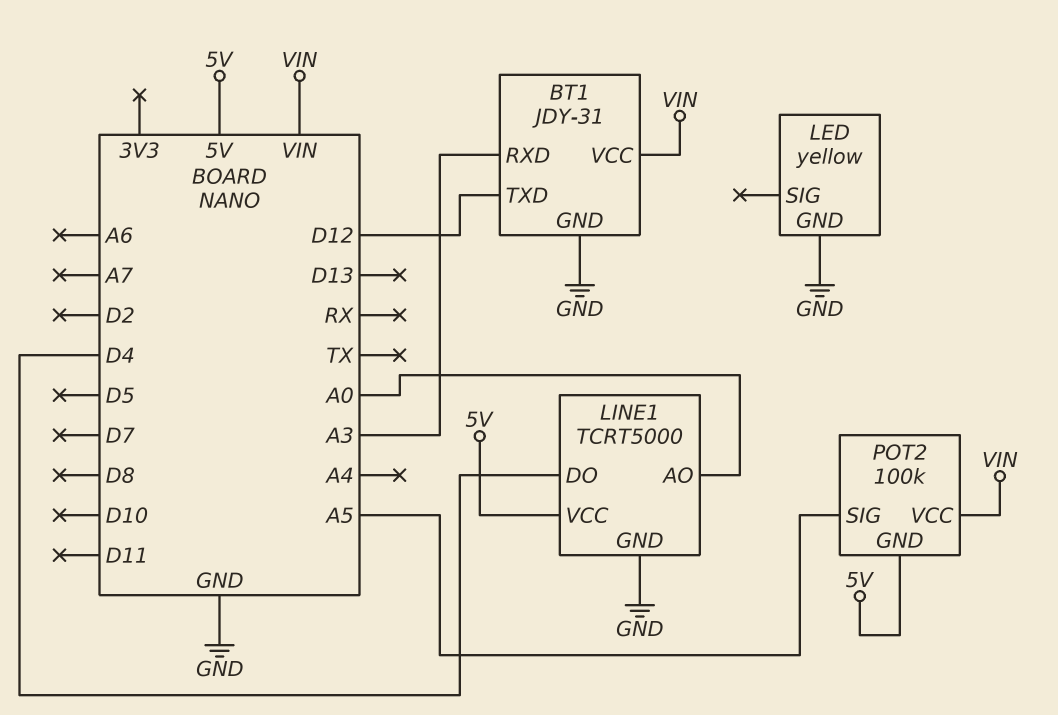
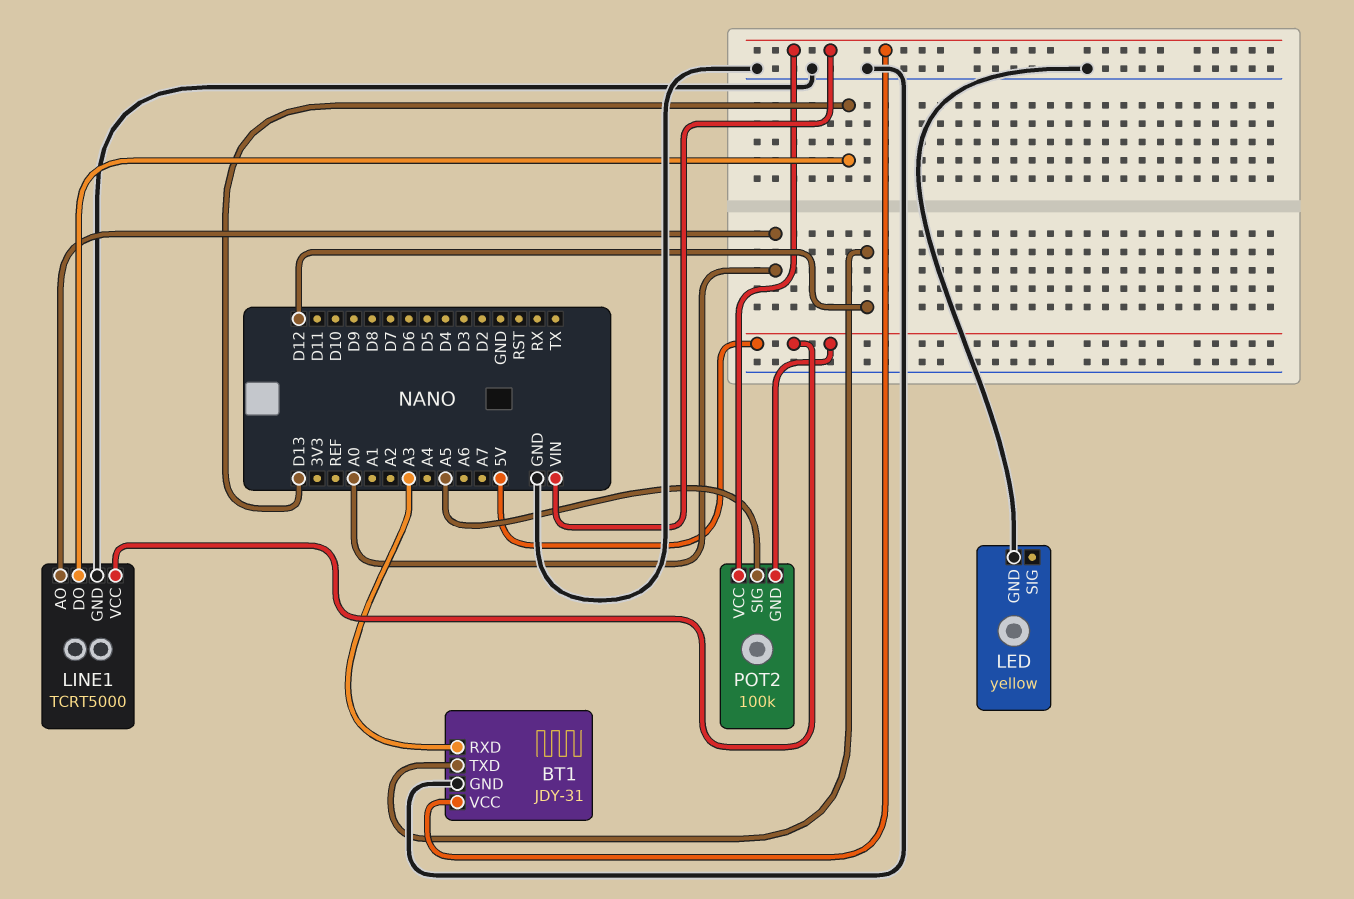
LINE1 pin DO: D4 -> D13

